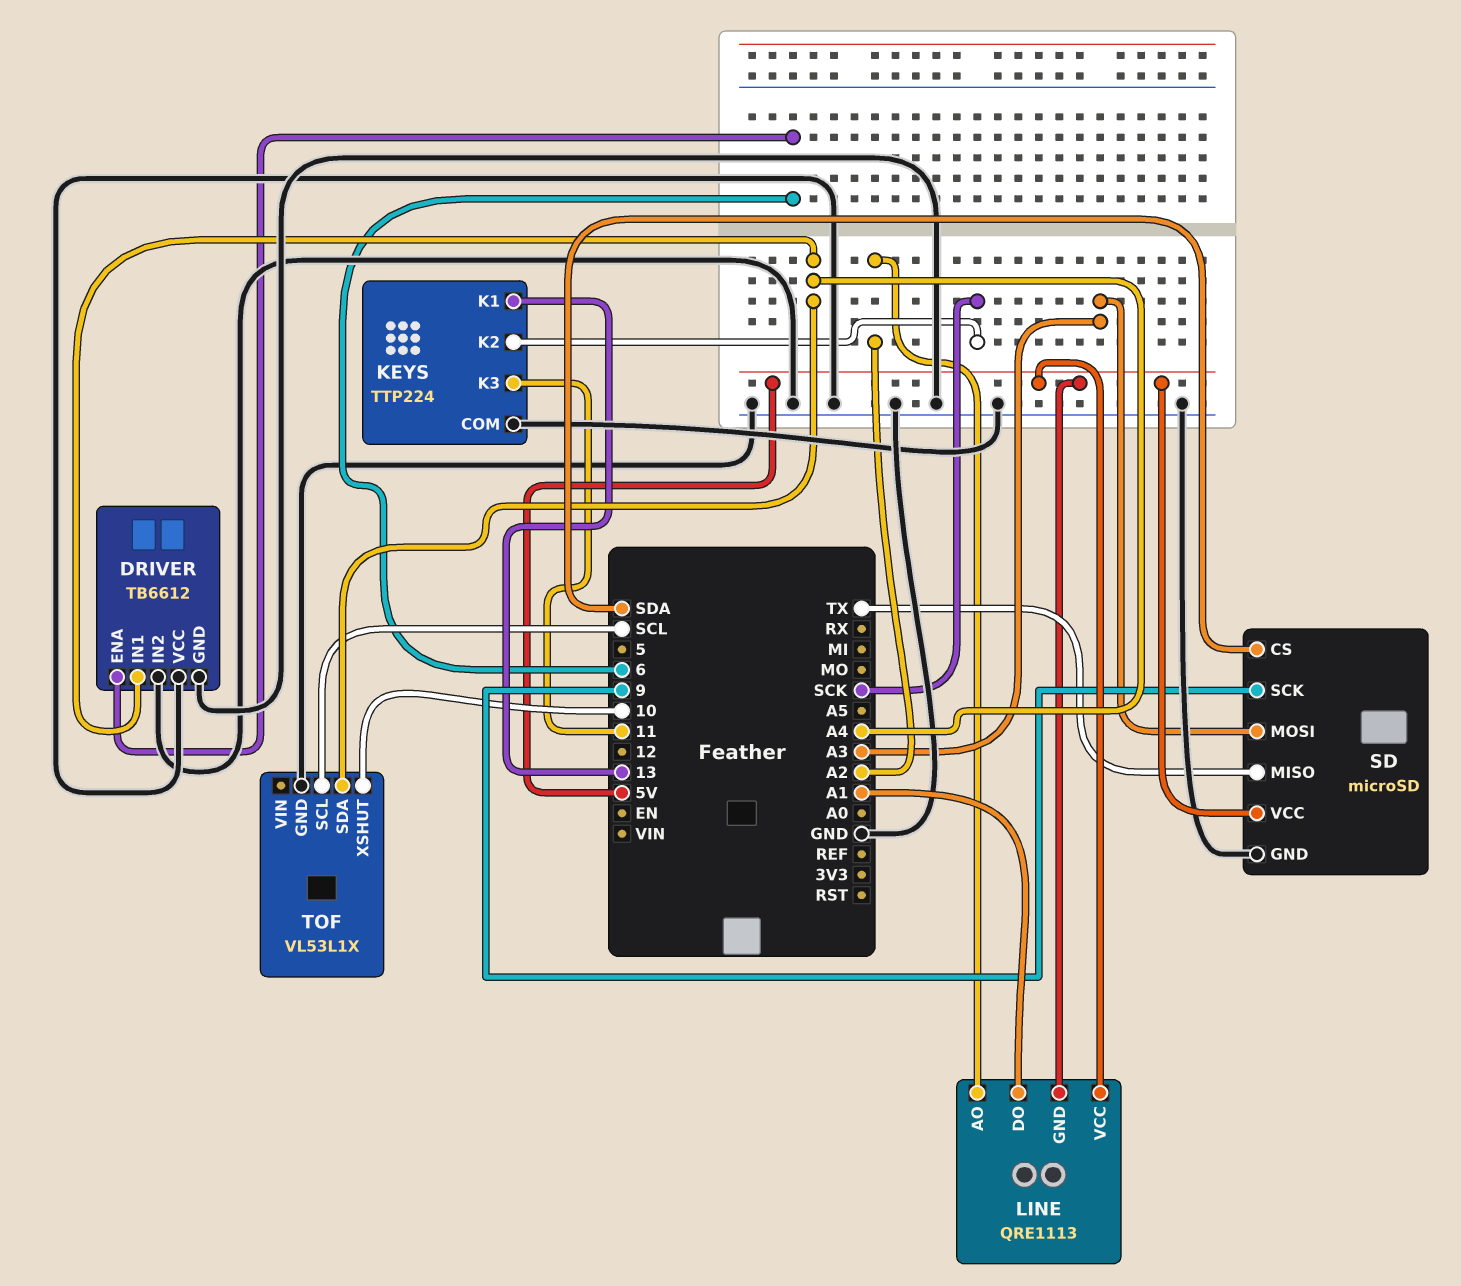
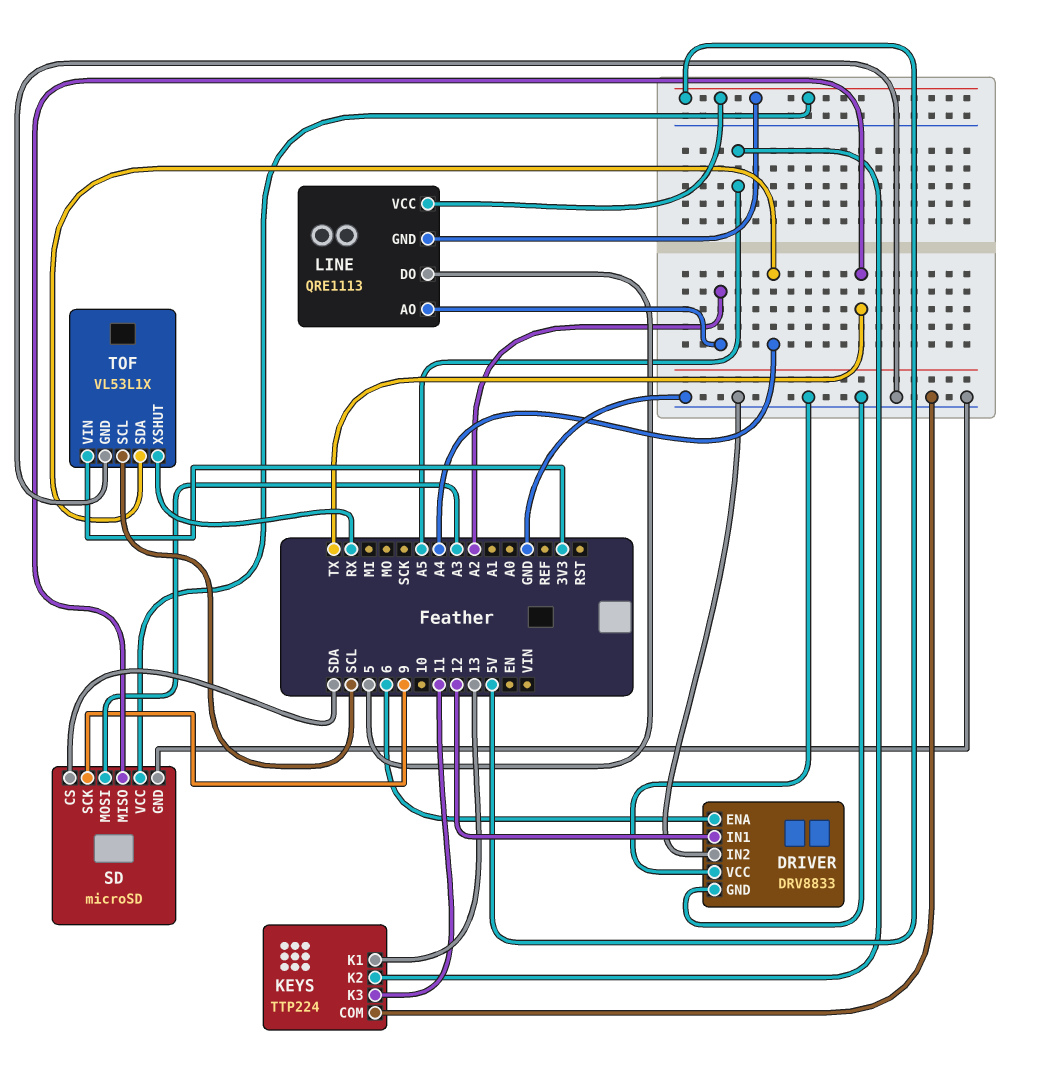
DRIVER: TB6612 -> DRV8833
DRIVER pin IN1: A4 -> 12
KEYS pin K2: SCK -> A5
LINE pin DO: A1 -> 5
TOF pin VIN: none -> 3V3
TOF pin XSHUT: 10 -> RX

